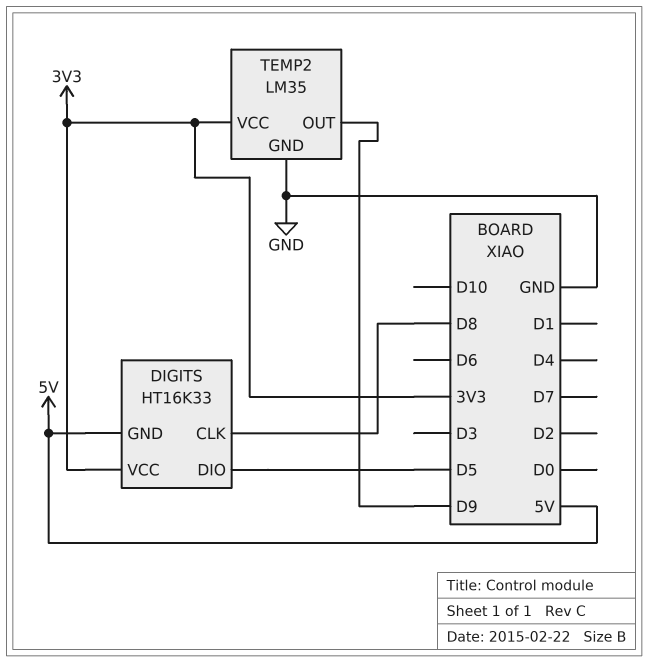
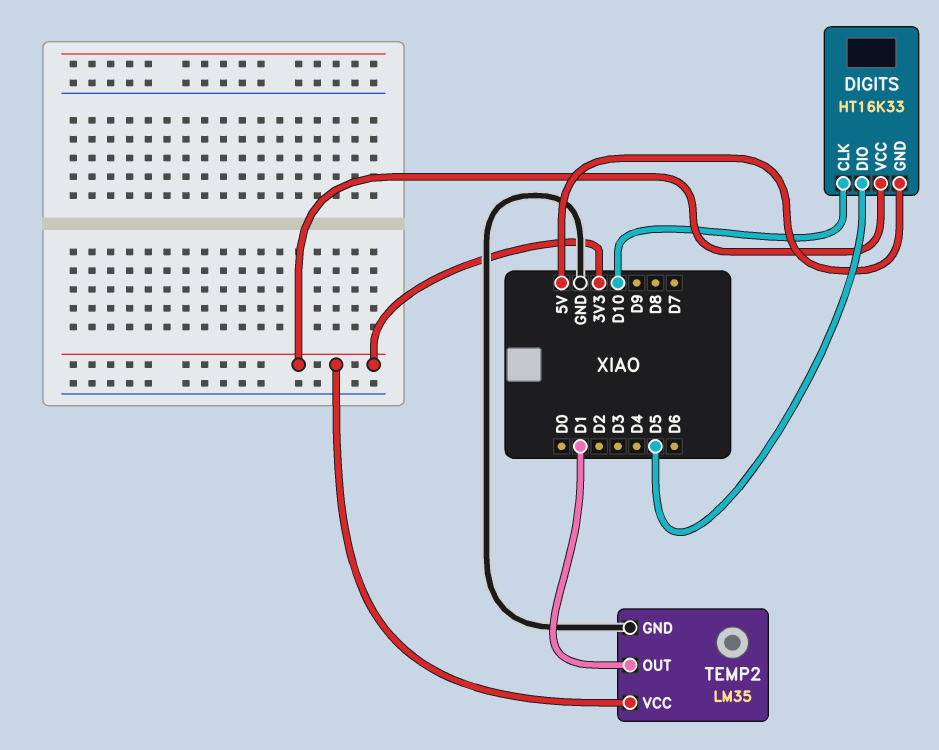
DIGITS pin CLK: D8 -> D10
TEMP2 pin OUT: D9 -> D1

